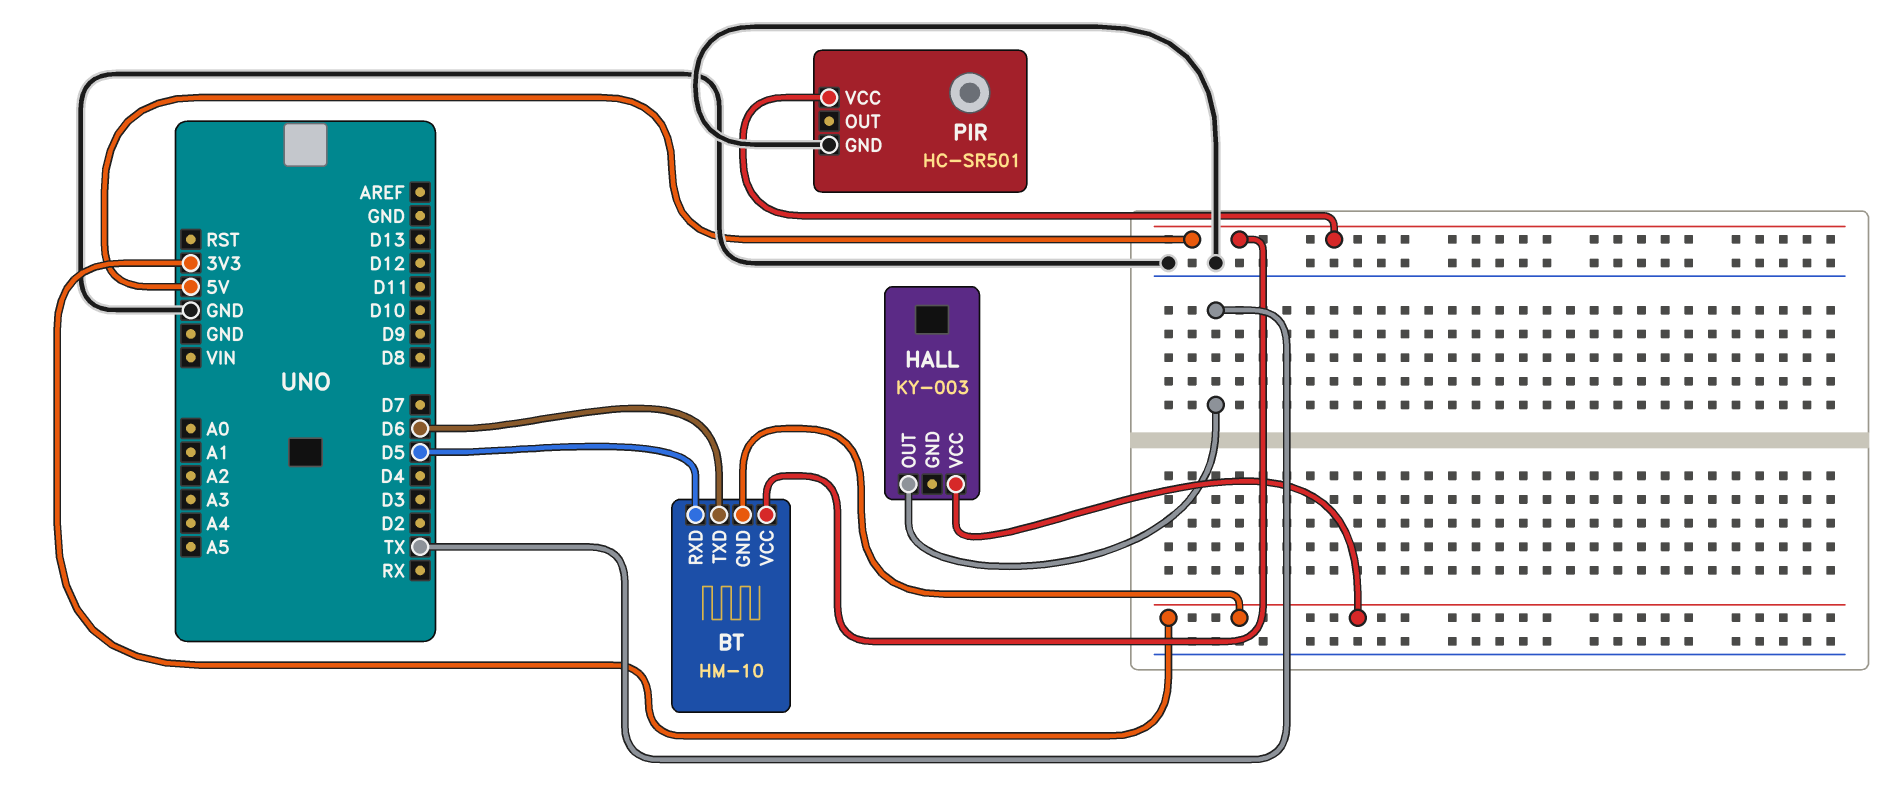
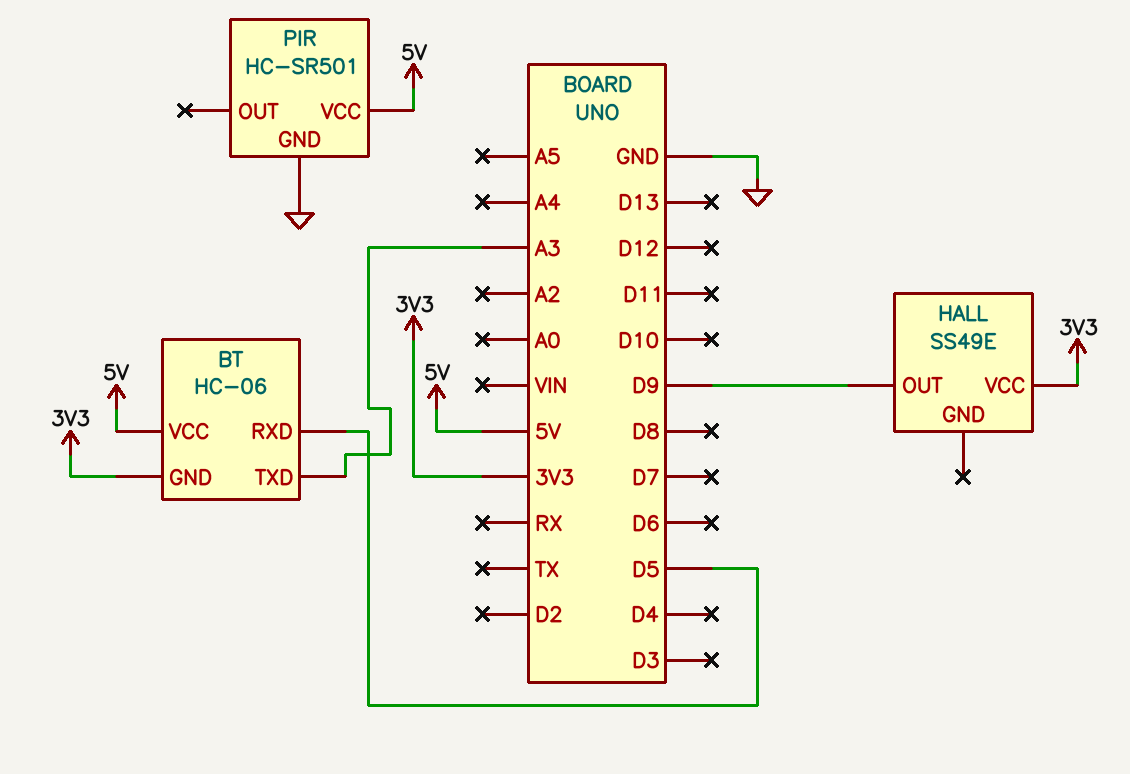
BT: HM-10 -> HC-06
BT pin TXD: D6 -> A3
HALL: KY-003 -> SS49E
HALL pin OUT: TX -> D9

